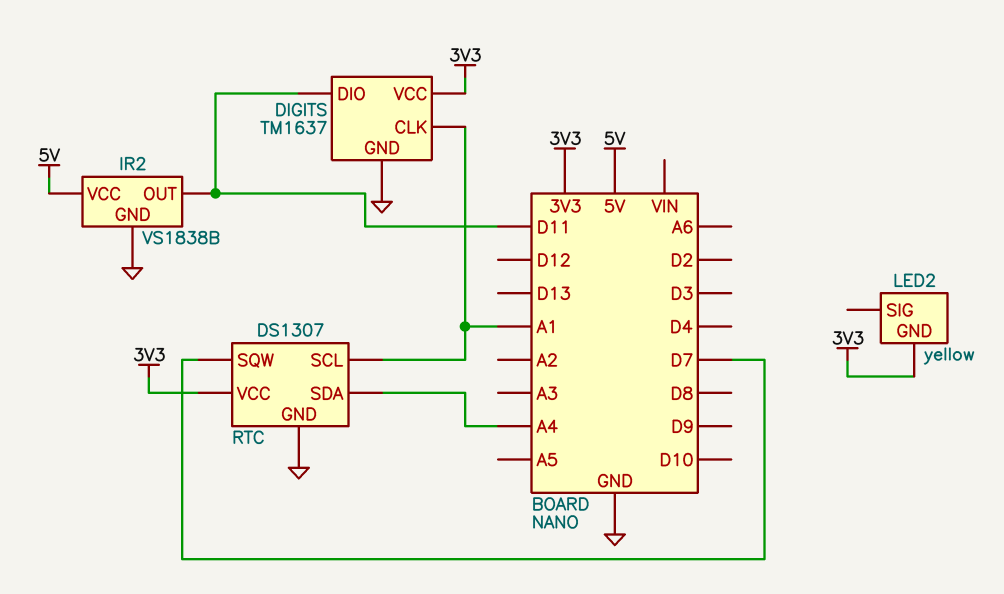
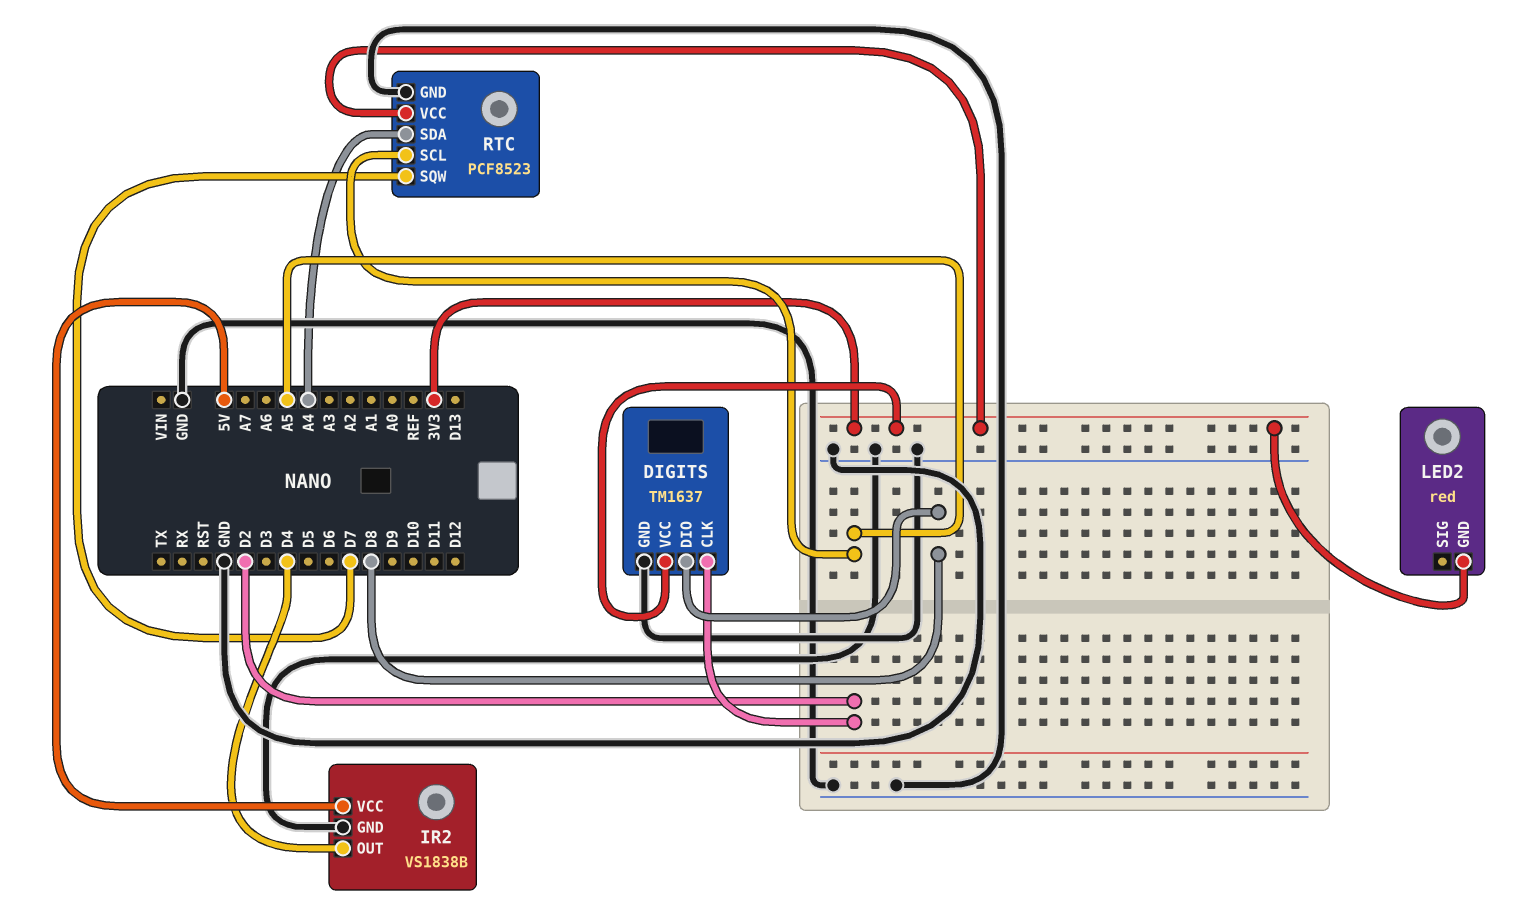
DIGITS pin CLK: A1 -> D2
DIGITS pin DIO: D11 -> D8
IR2 pin OUT: D11 -> D4
LED2: yellow -> red
RTC: DS1307 -> PCF8523
RTC pin SCL: A1 -> A5

